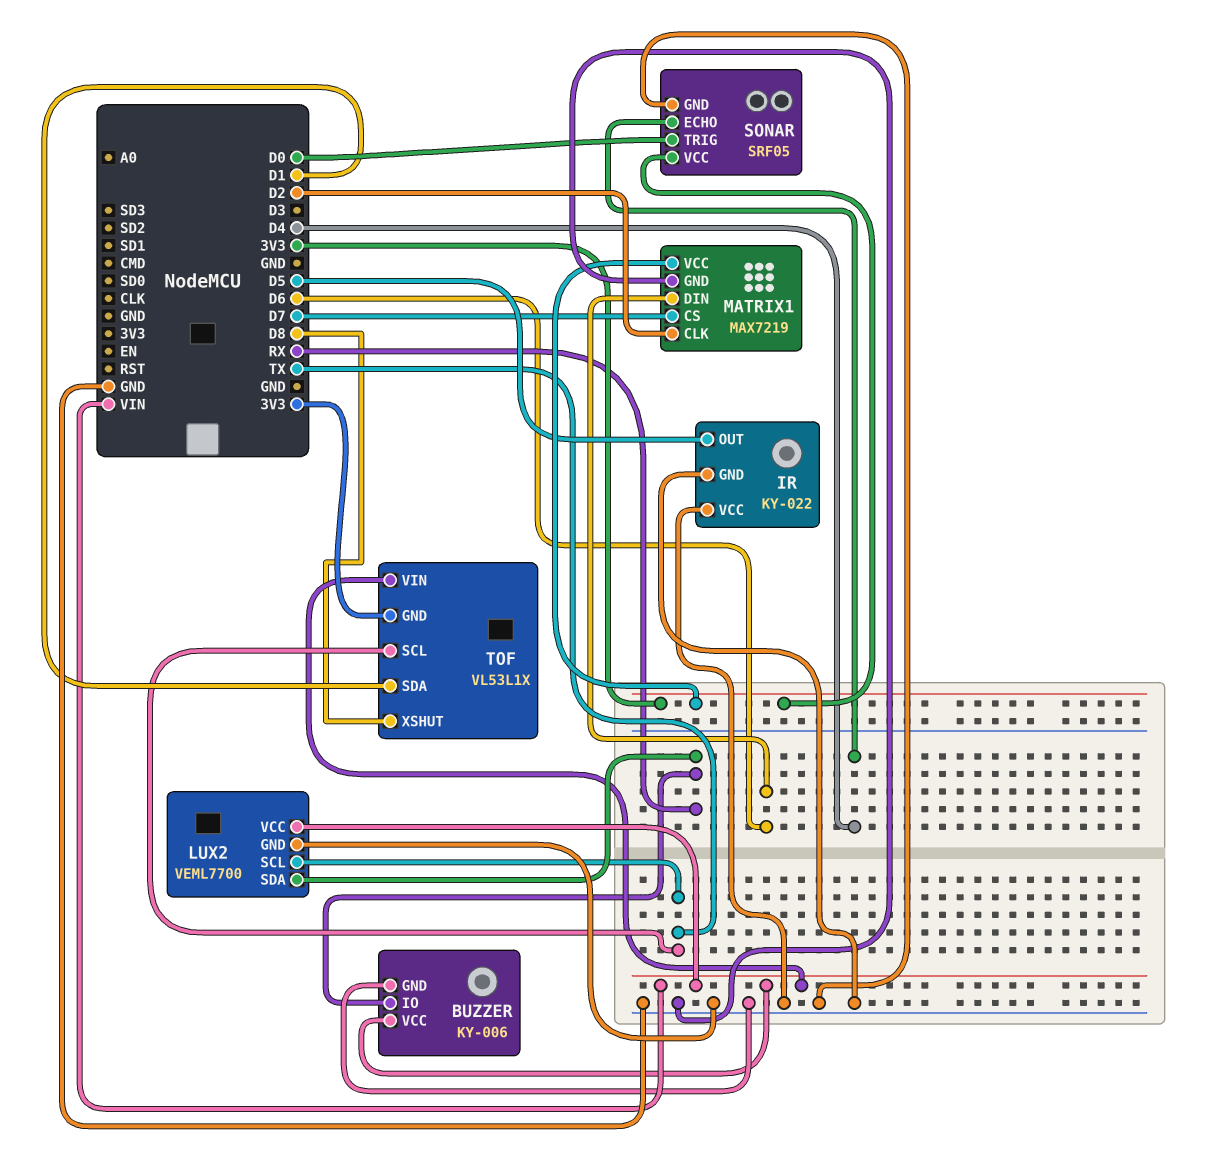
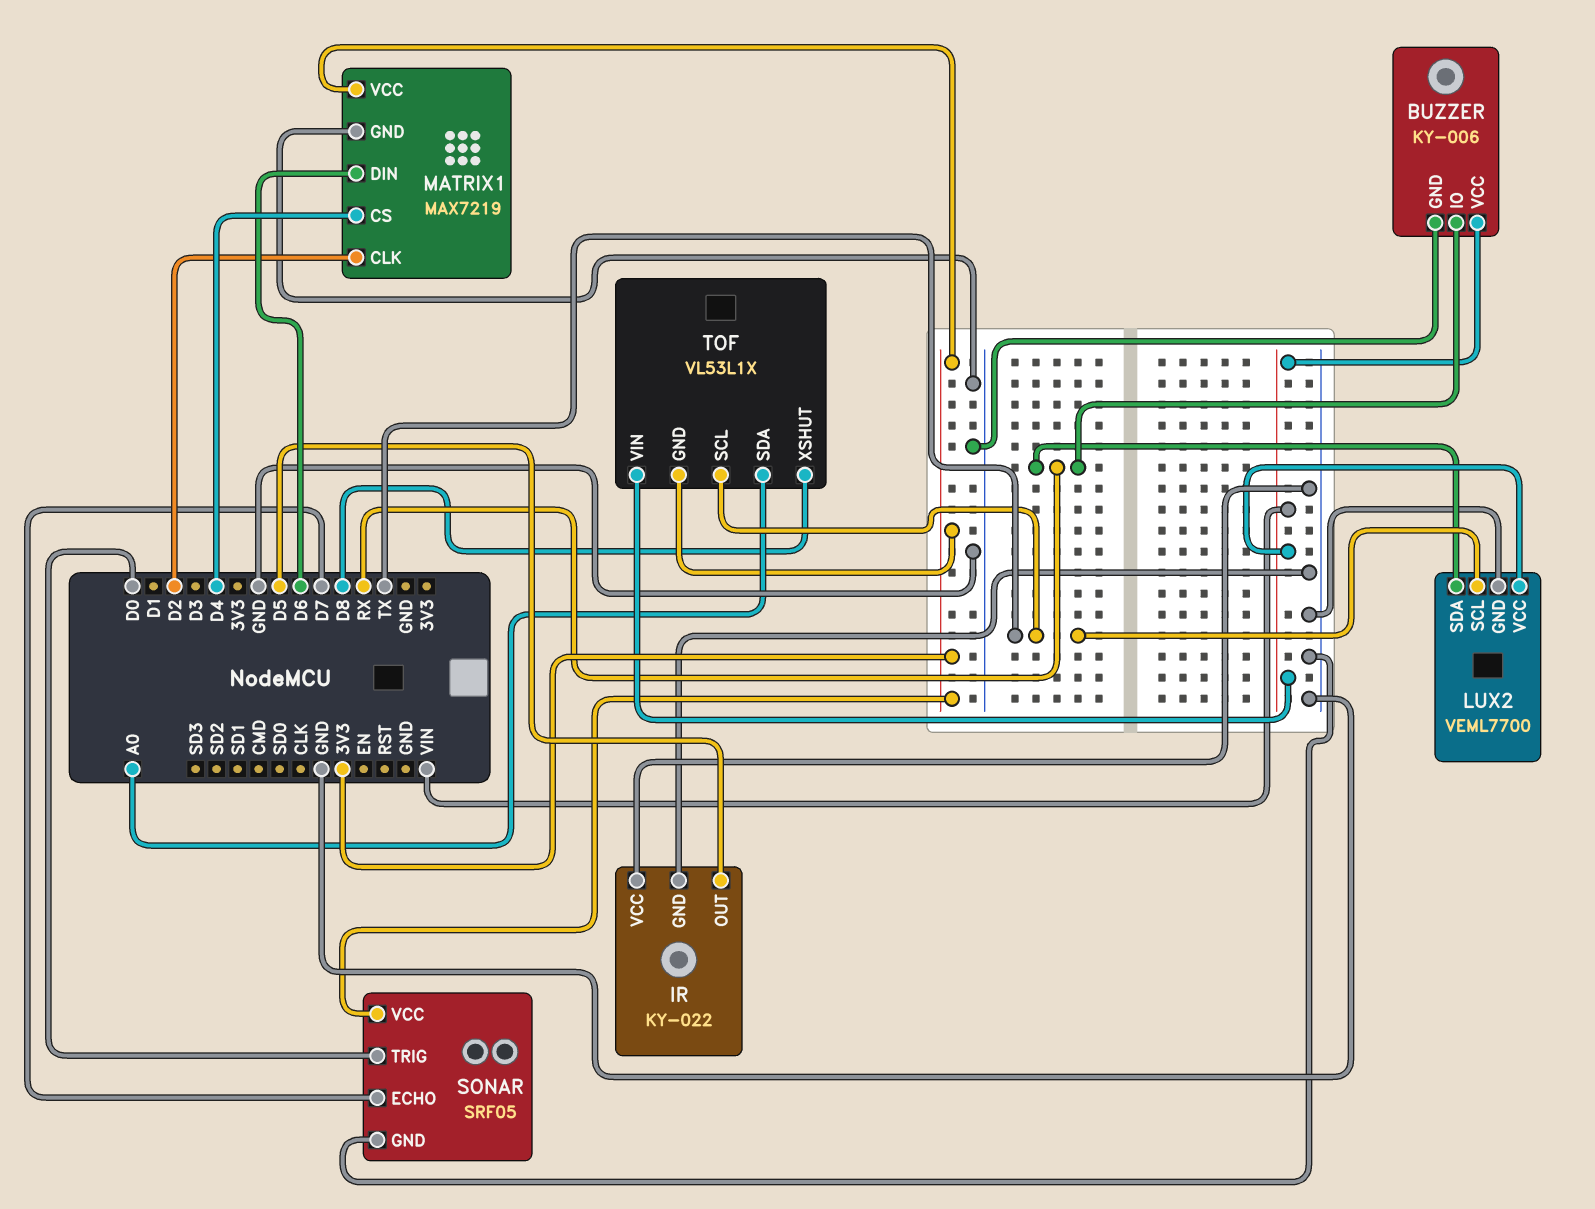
MATRIX1 pin CS: D7 -> D4
SONAR pin ECHO: D4 -> D7
TOF pin SDA: D1 -> A0

